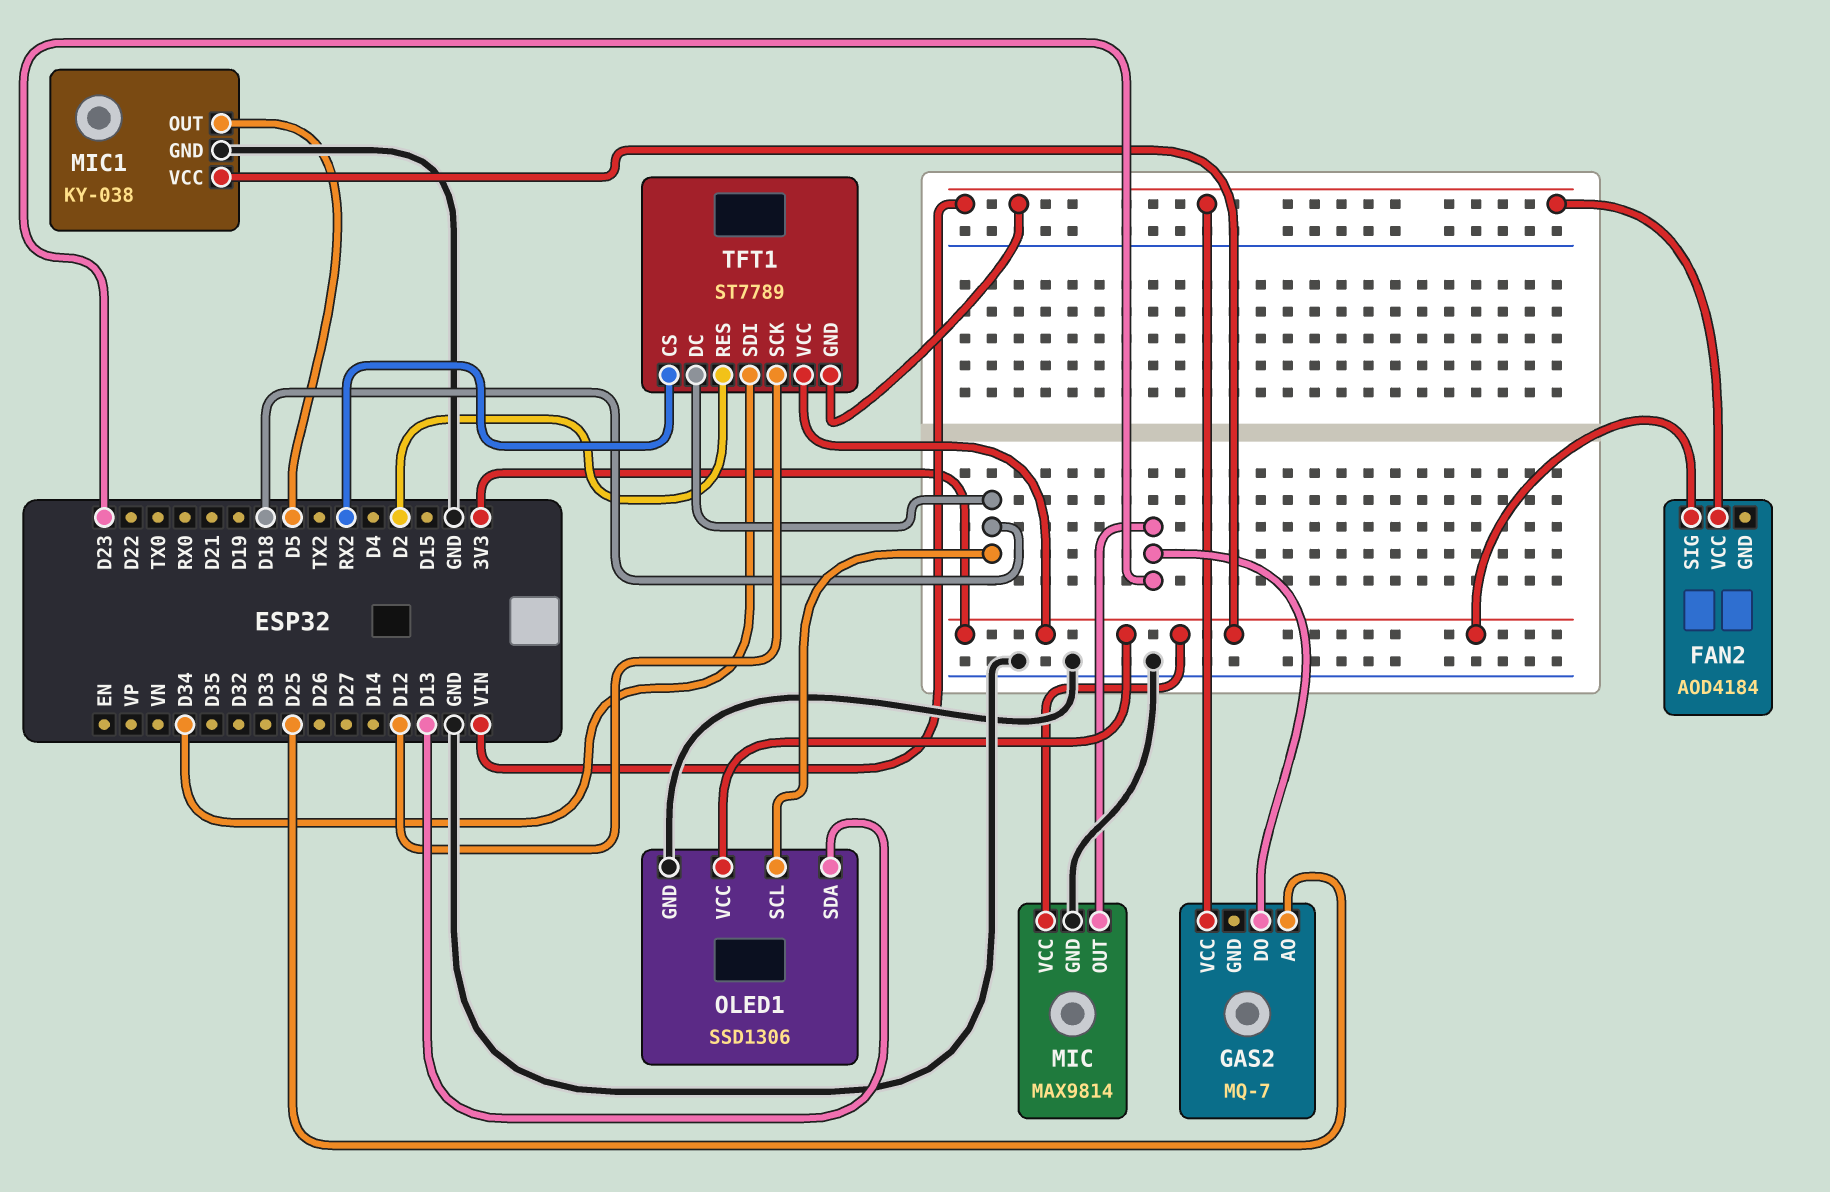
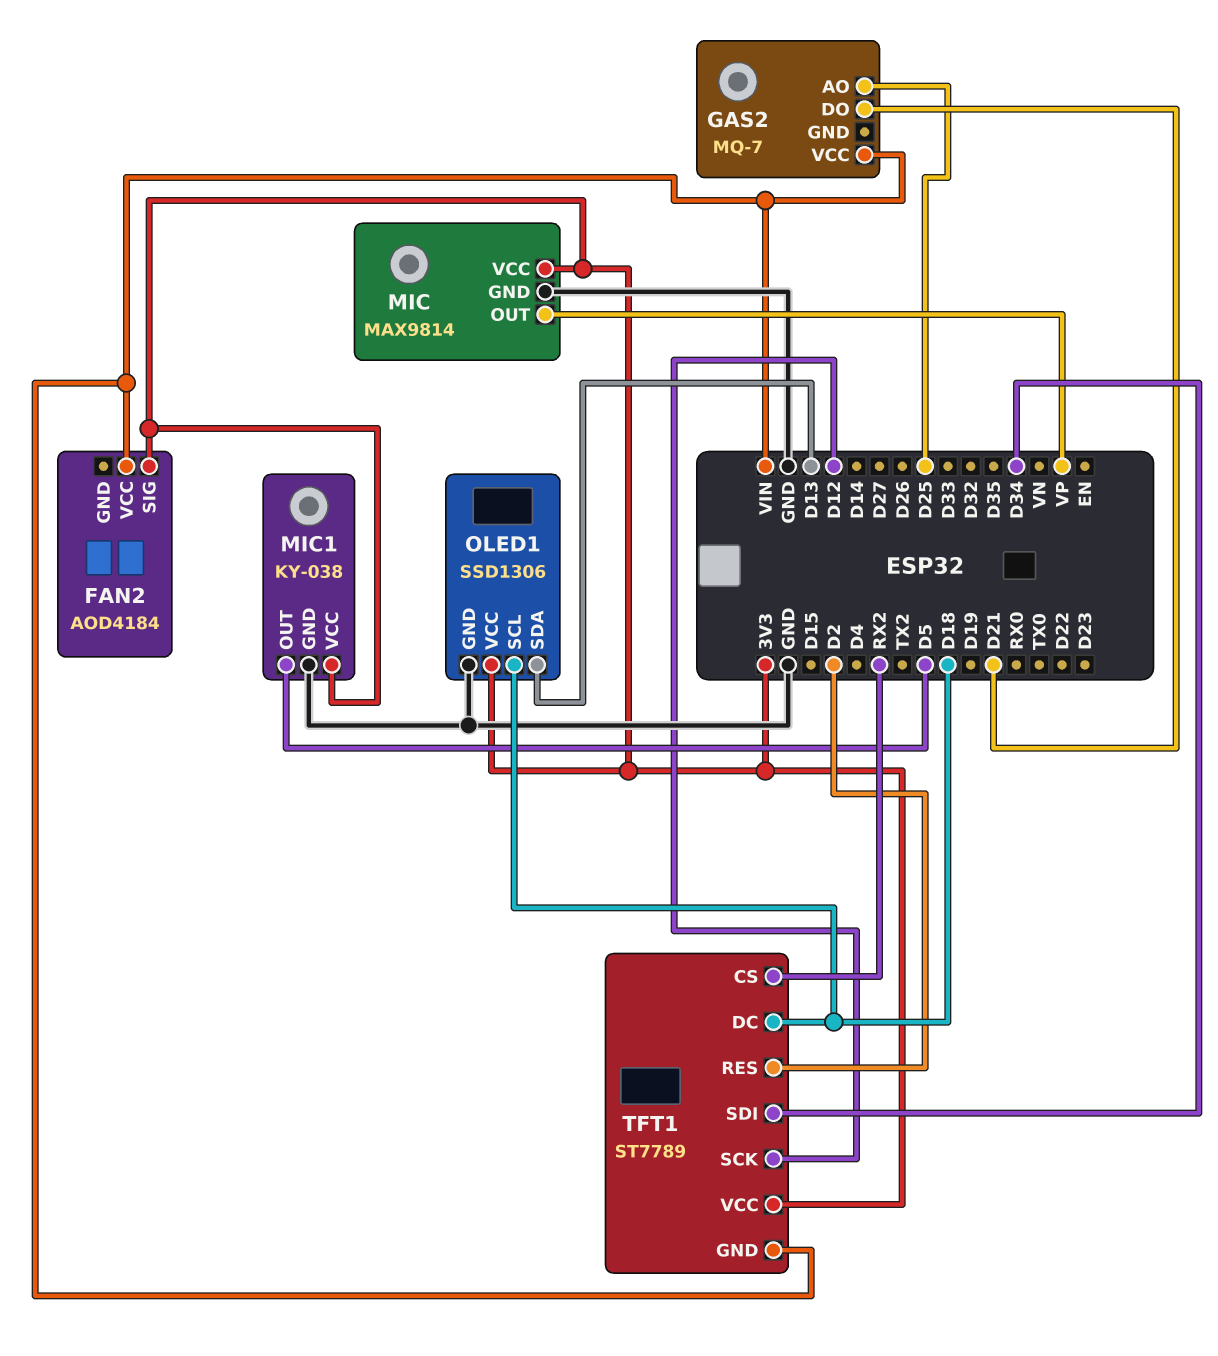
GAS2 pin DO: D23 -> D21
MIC pin OUT: D23 -> VP

